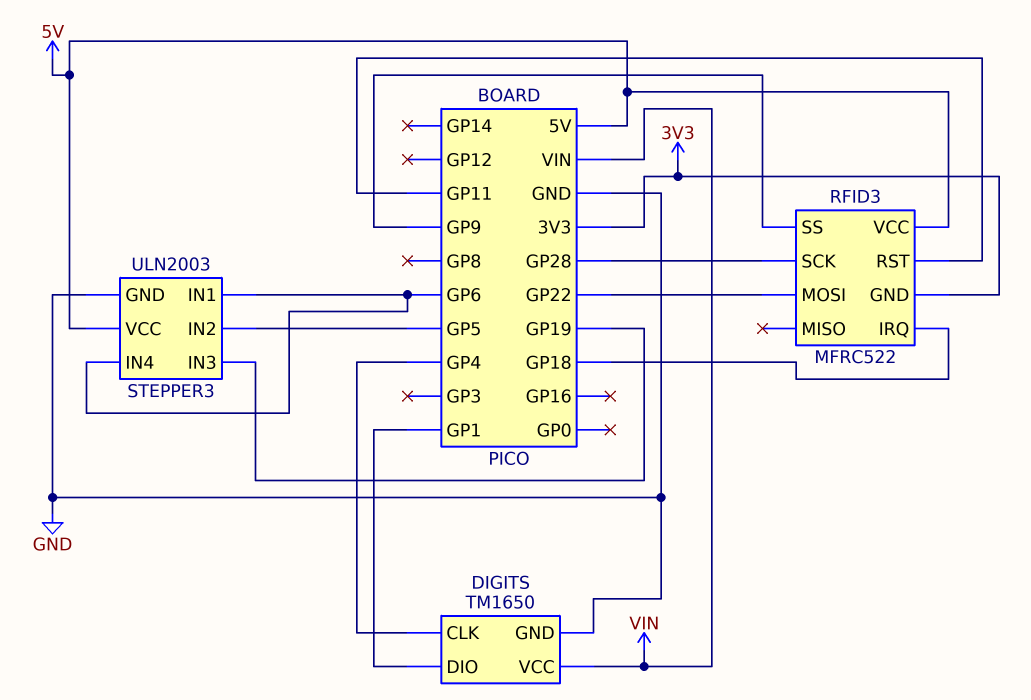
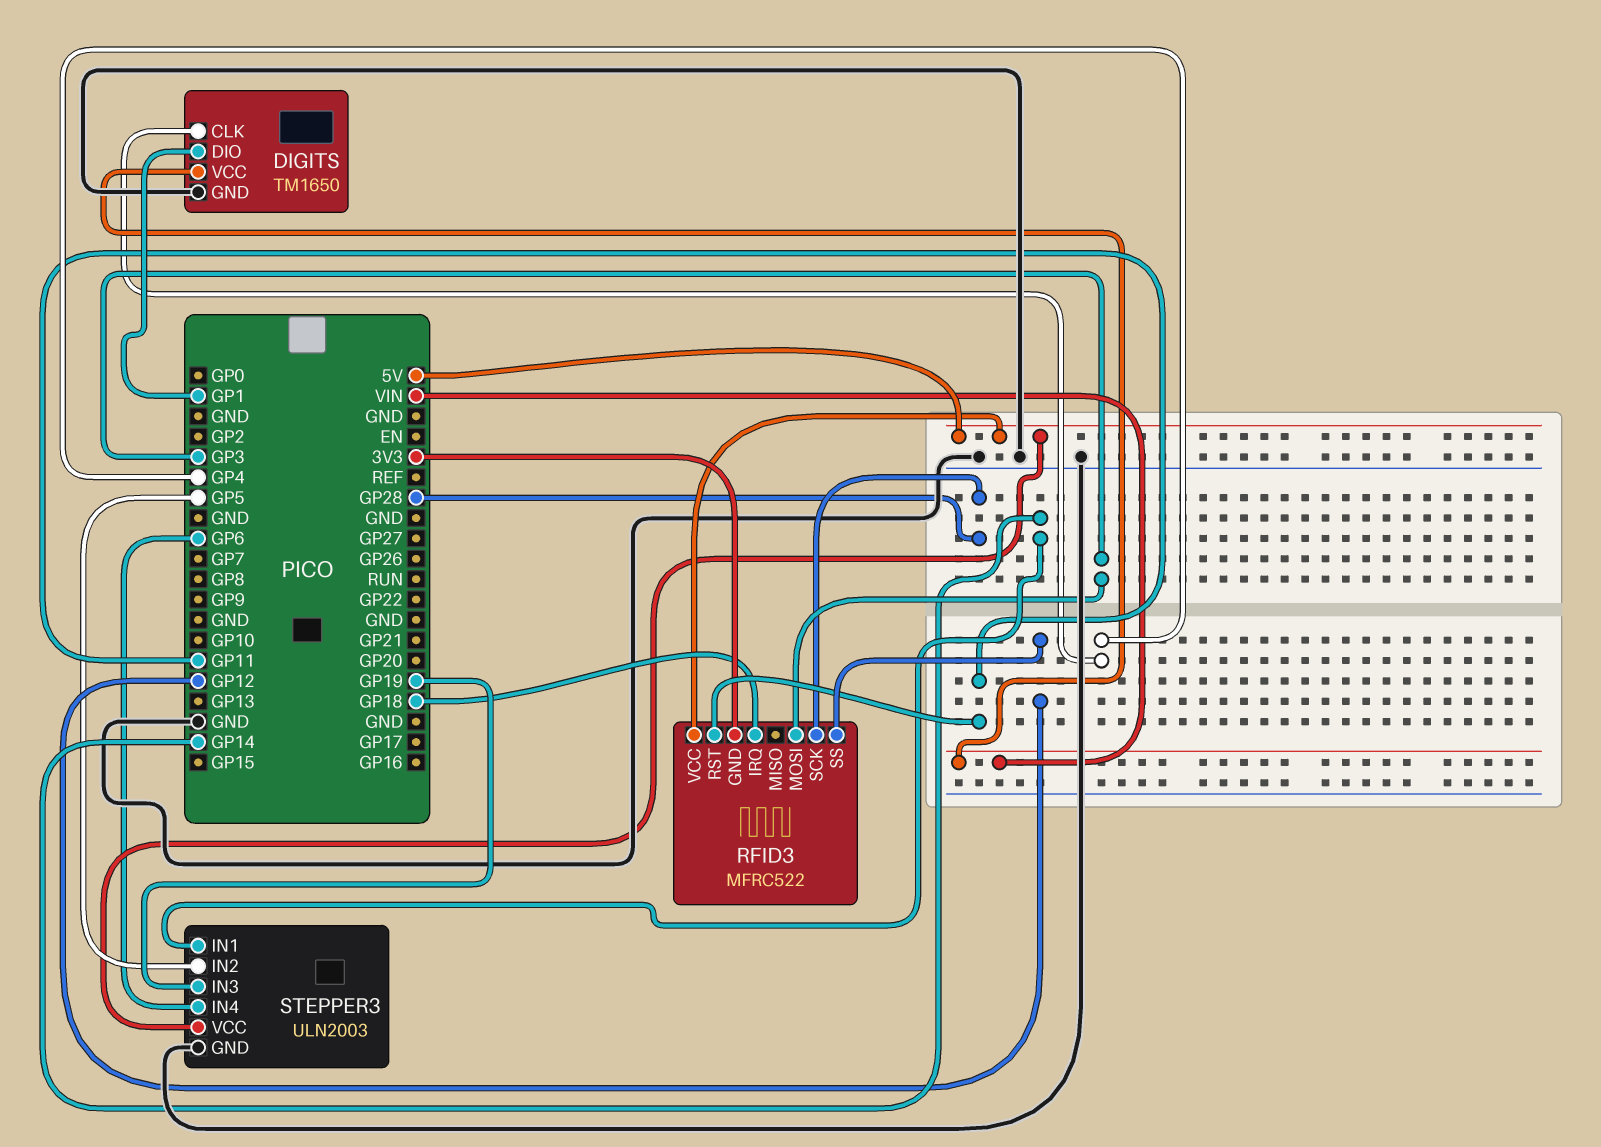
RFID3 pin MOSI: GP22 -> GP3
RFID3 pin SS: GP9 -> GP12
STEPPER3 pin IN1: GP6 -> GP14

